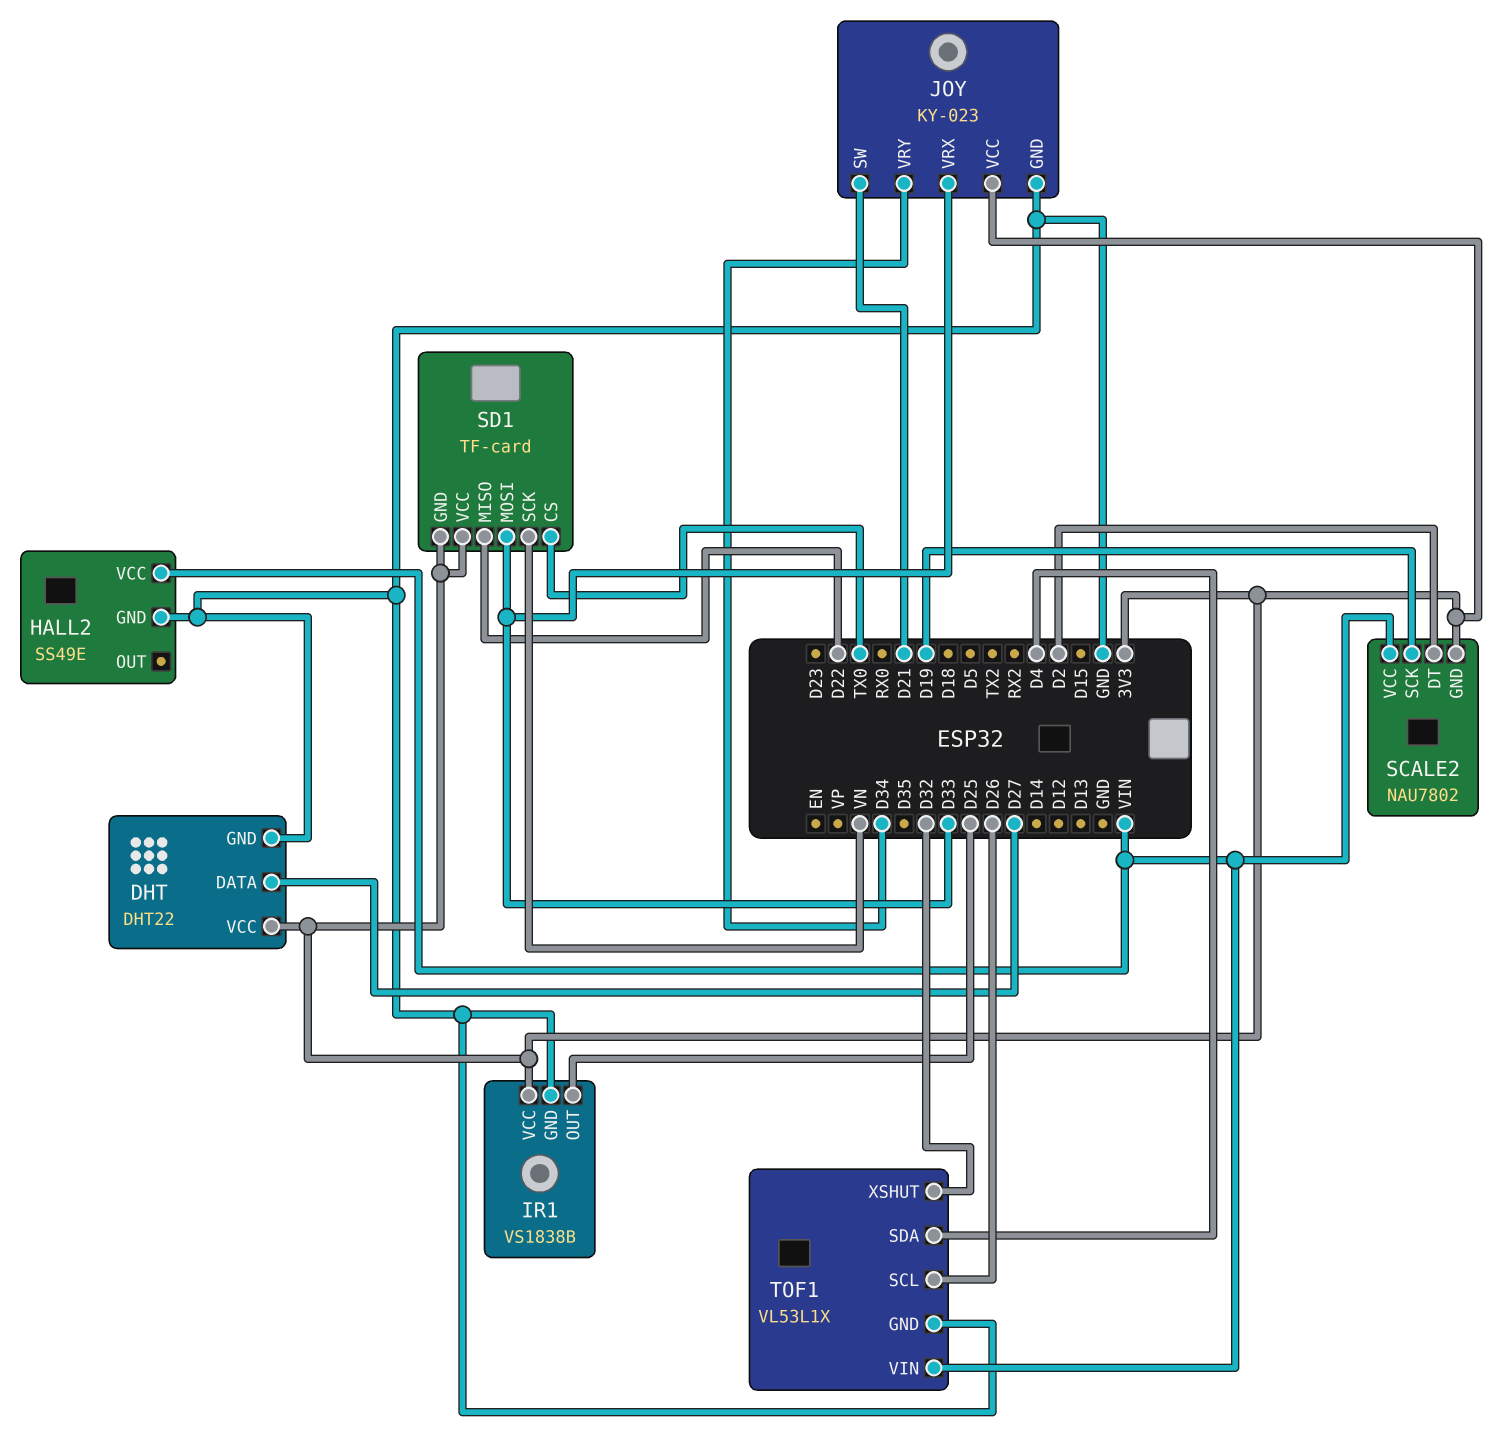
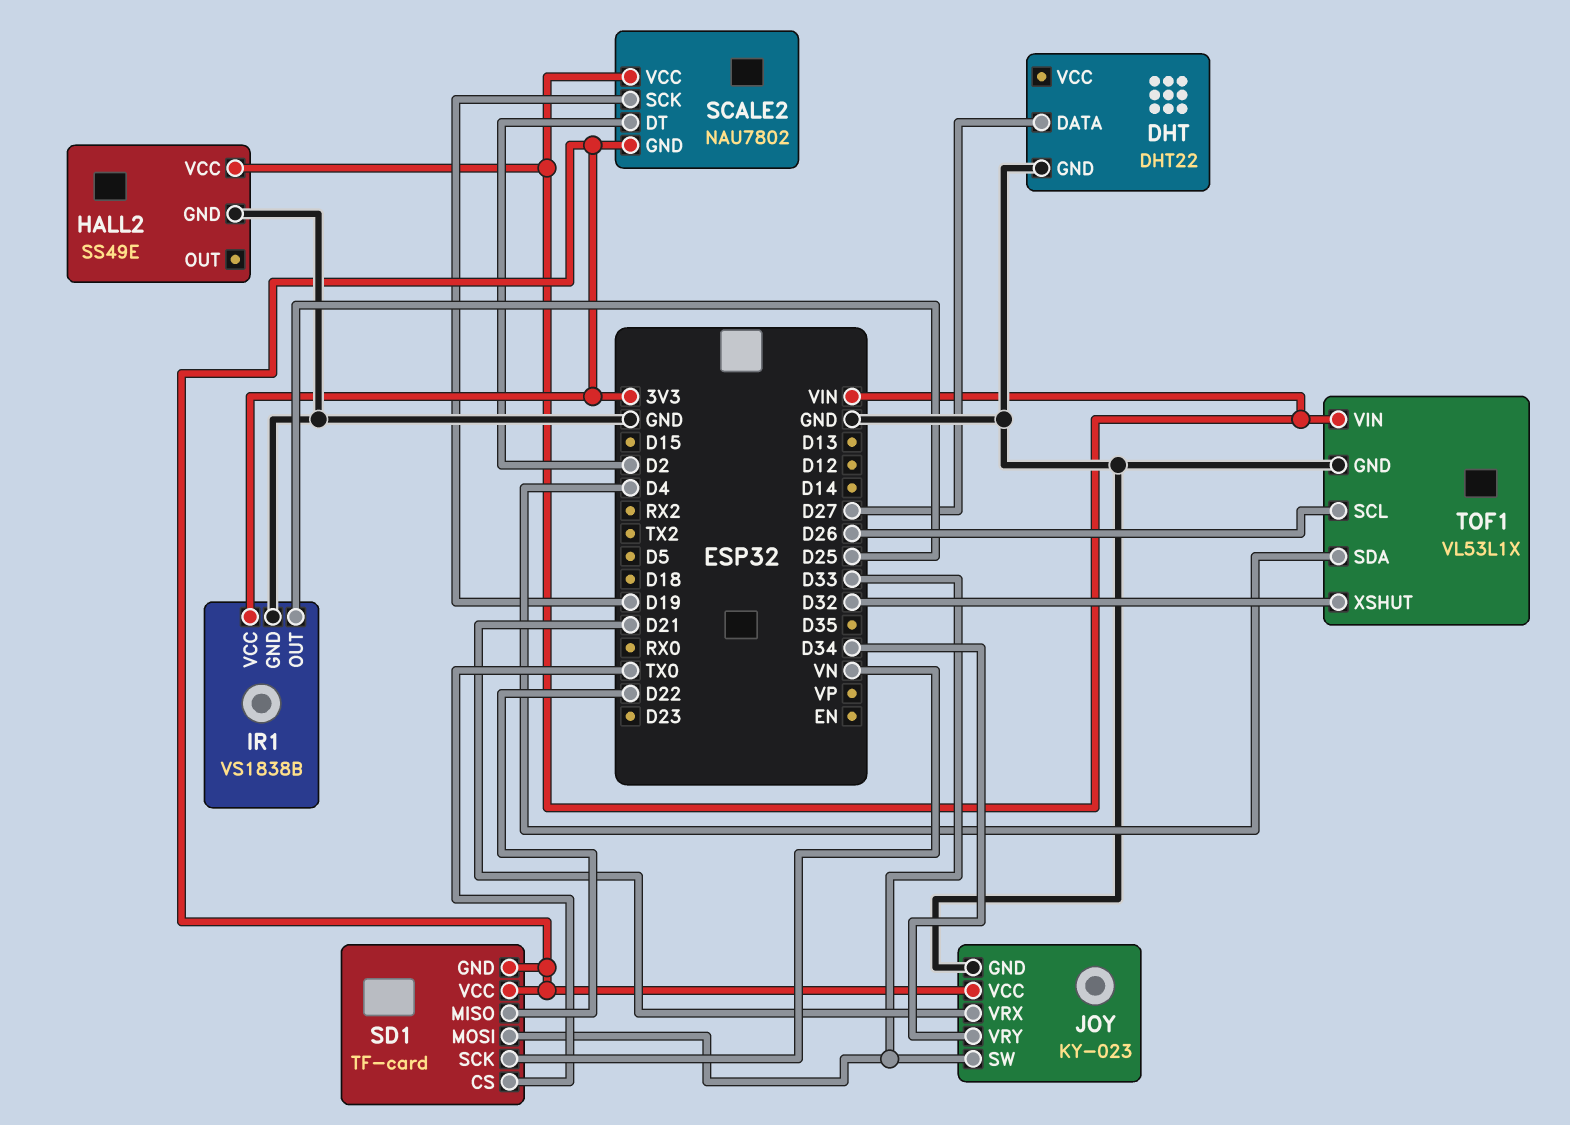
DHT pin VCC: 3V3 -> none
JOY pin SW: D21 -> D33
JOY pin VRX: D33 -> D21

